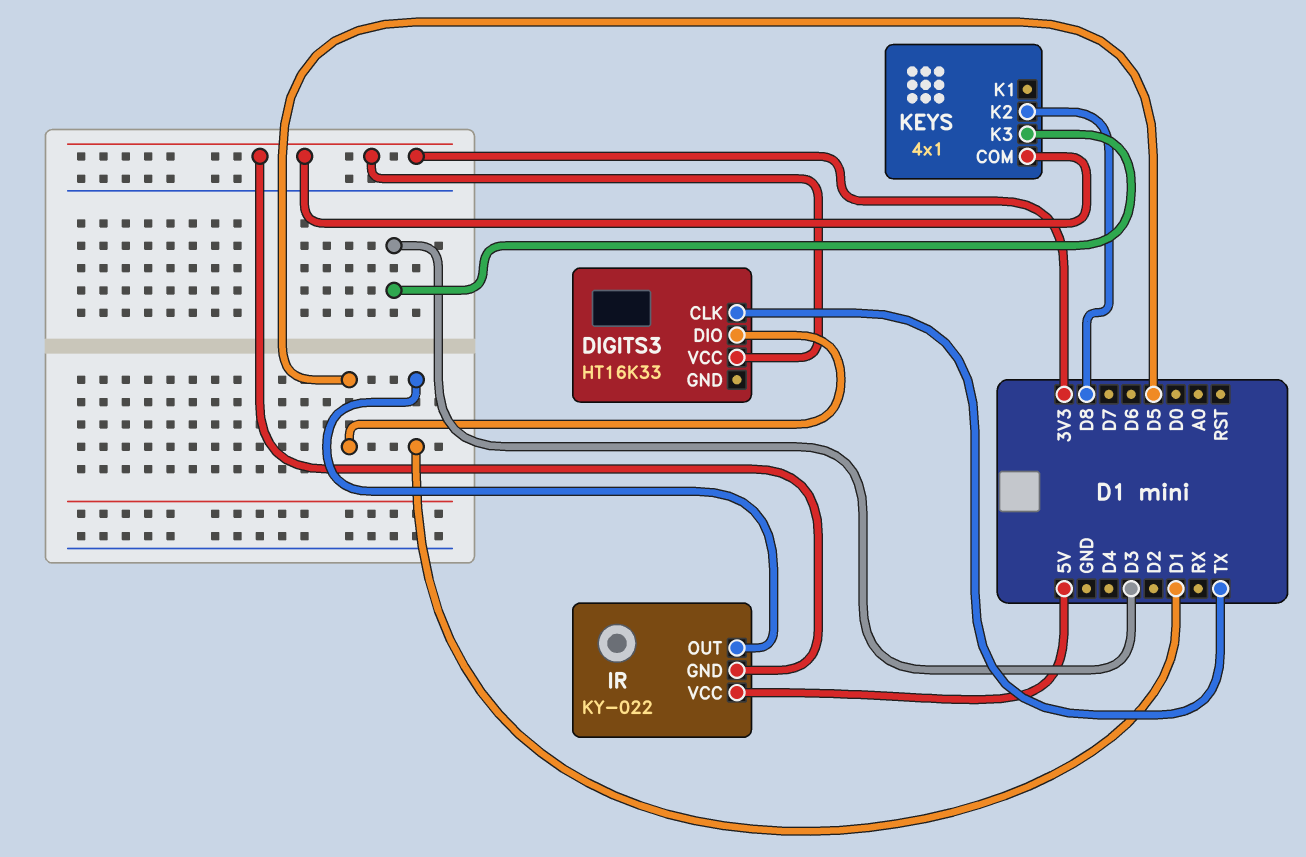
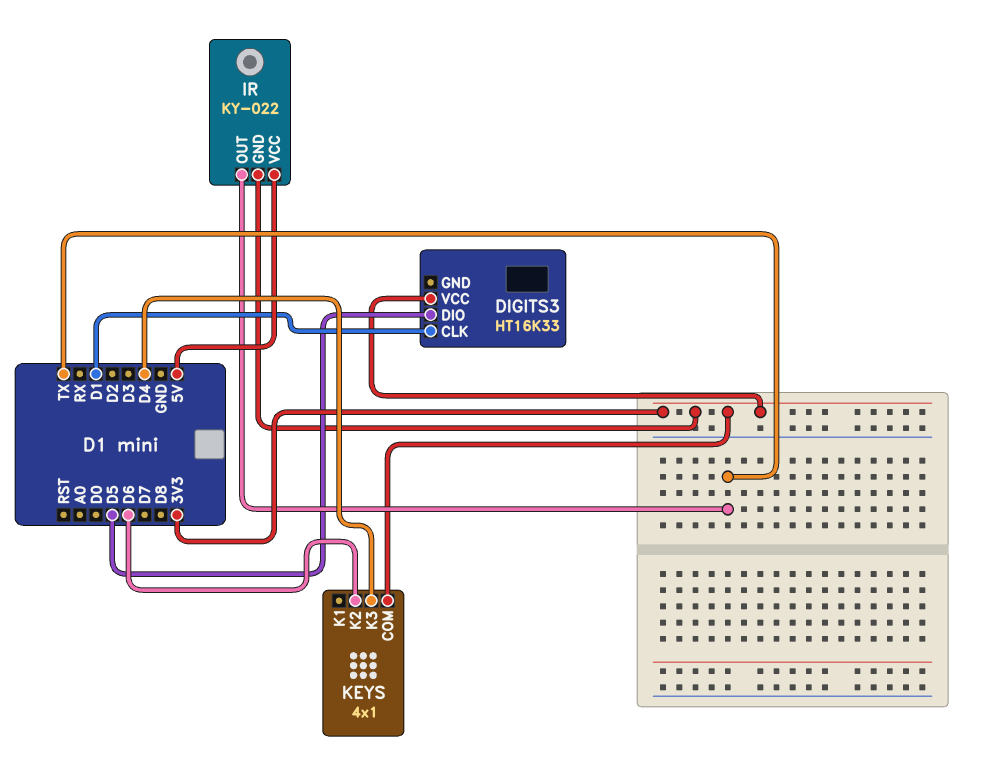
DIGITS3 pin CLK: TX -> D1
IR pin OUT: D1 -> TX
KEYS pin K2: D8 -> D6
KEYS pin K3: D3 -> D4

